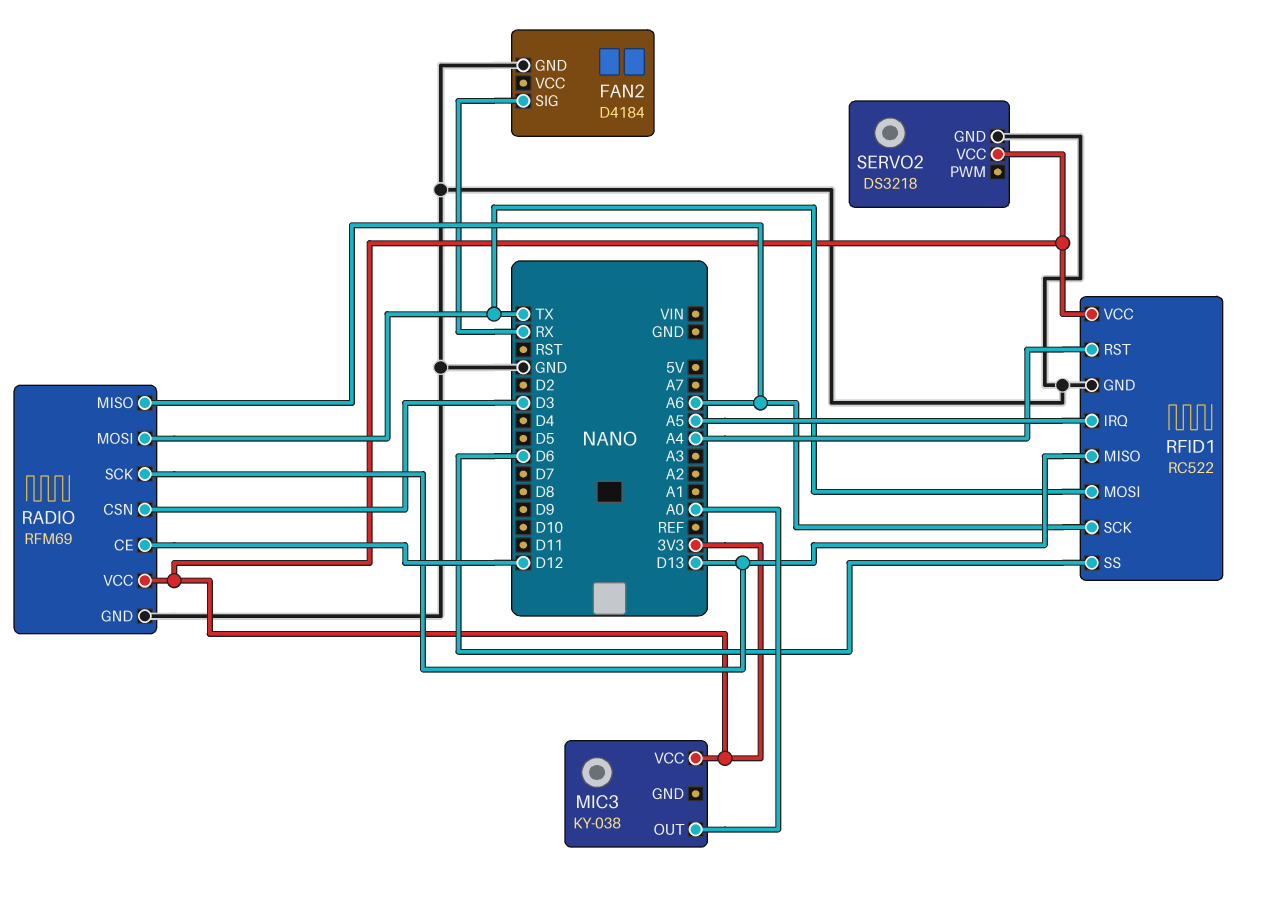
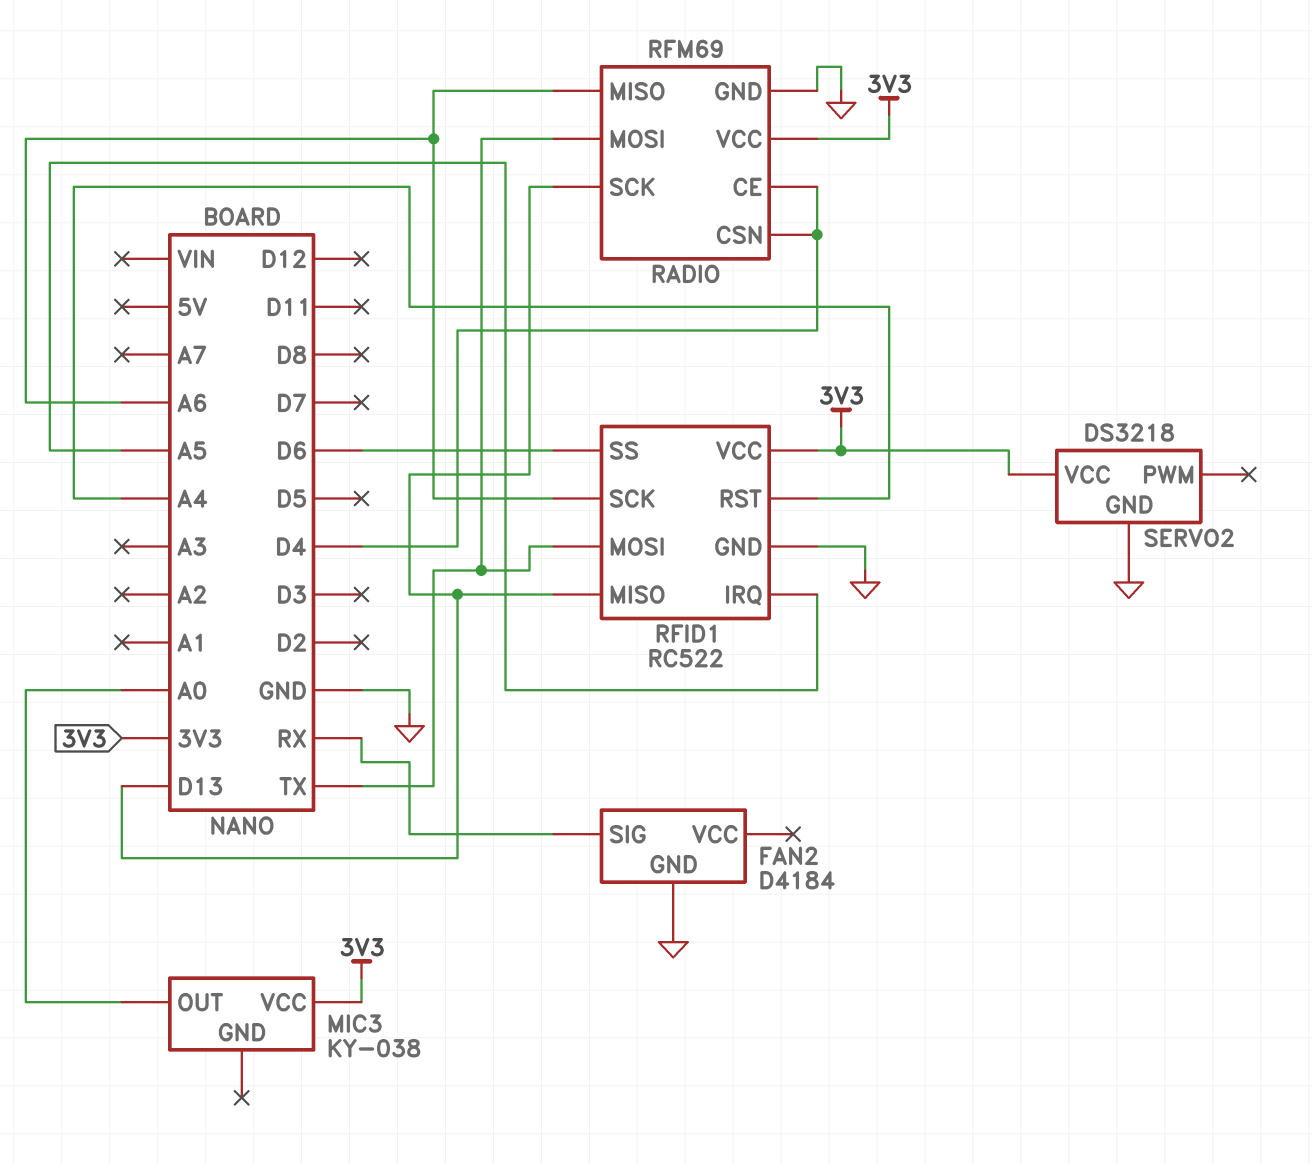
RADIO pin CE: D12 -> D4
RADIO pin CSN: D3 -> D4

